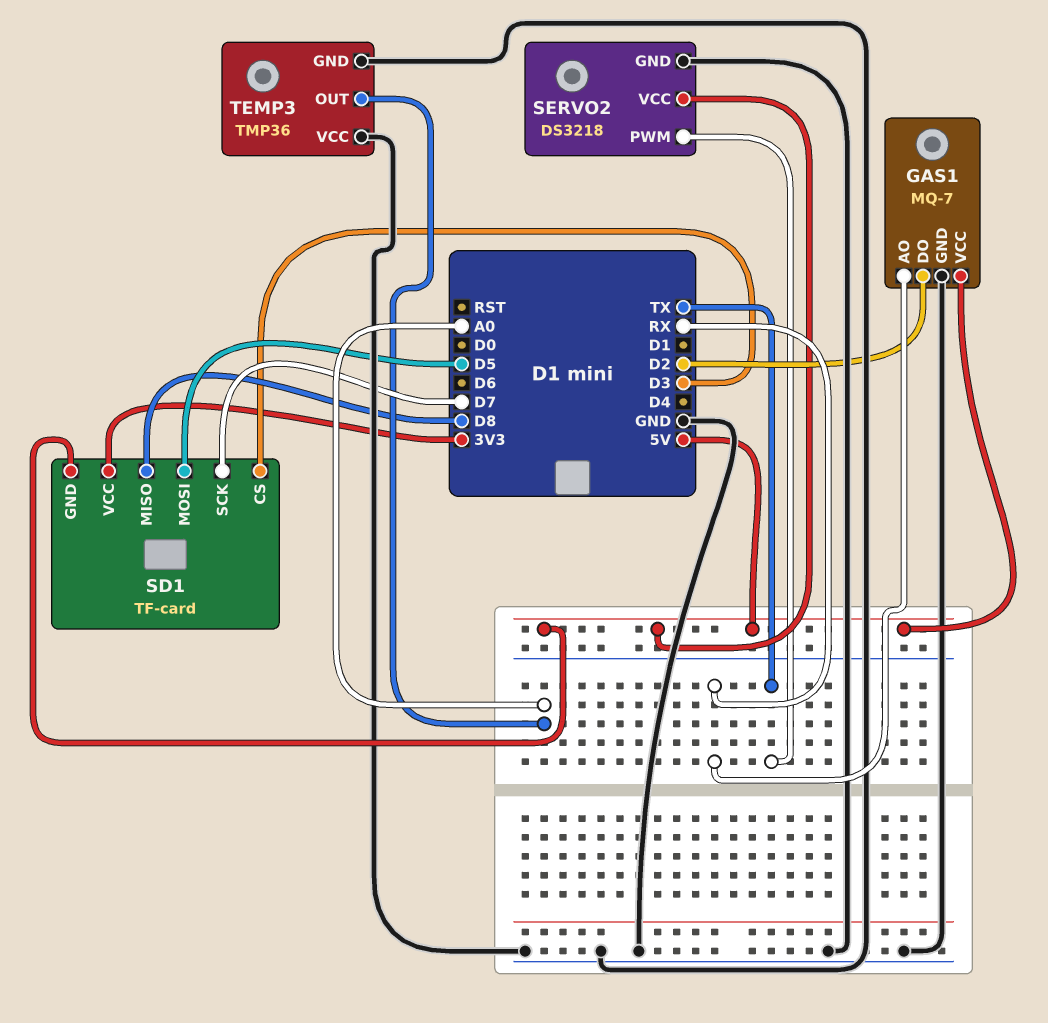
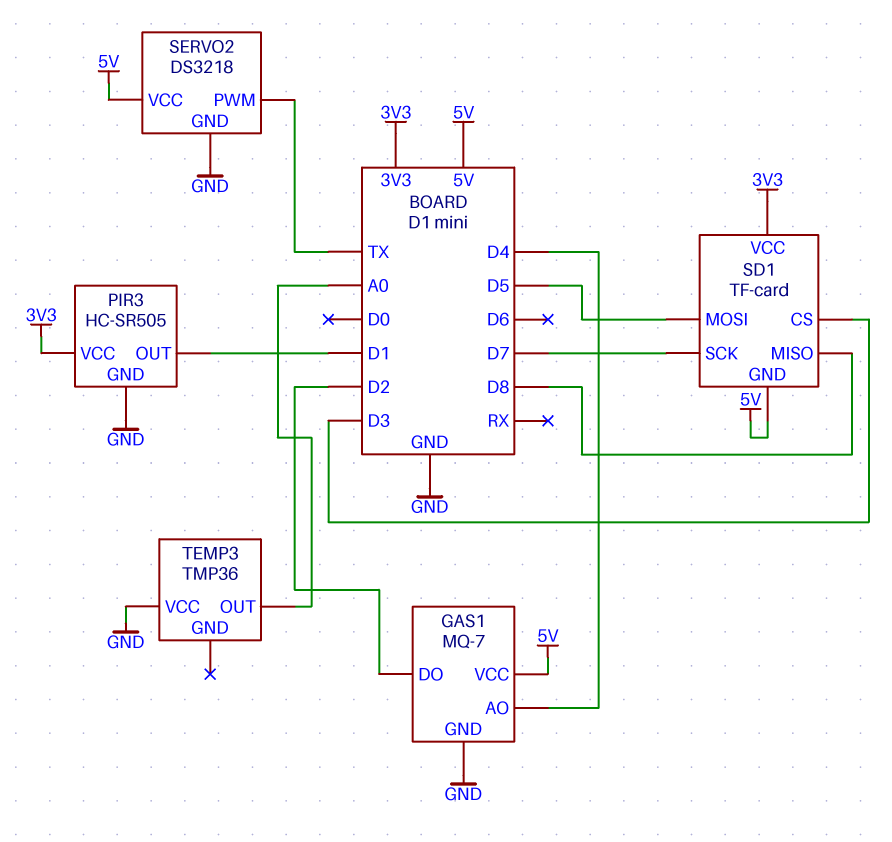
GAS1 pin AO: RX -> D4
PIR3: none -> HC-SR505
PIR3 pin GND: none -> GND
PIR3 pin OUT: none -> D1
PIR3 pin VCC: none -> 3V3
TEMP3 pin GND: GND -> none

